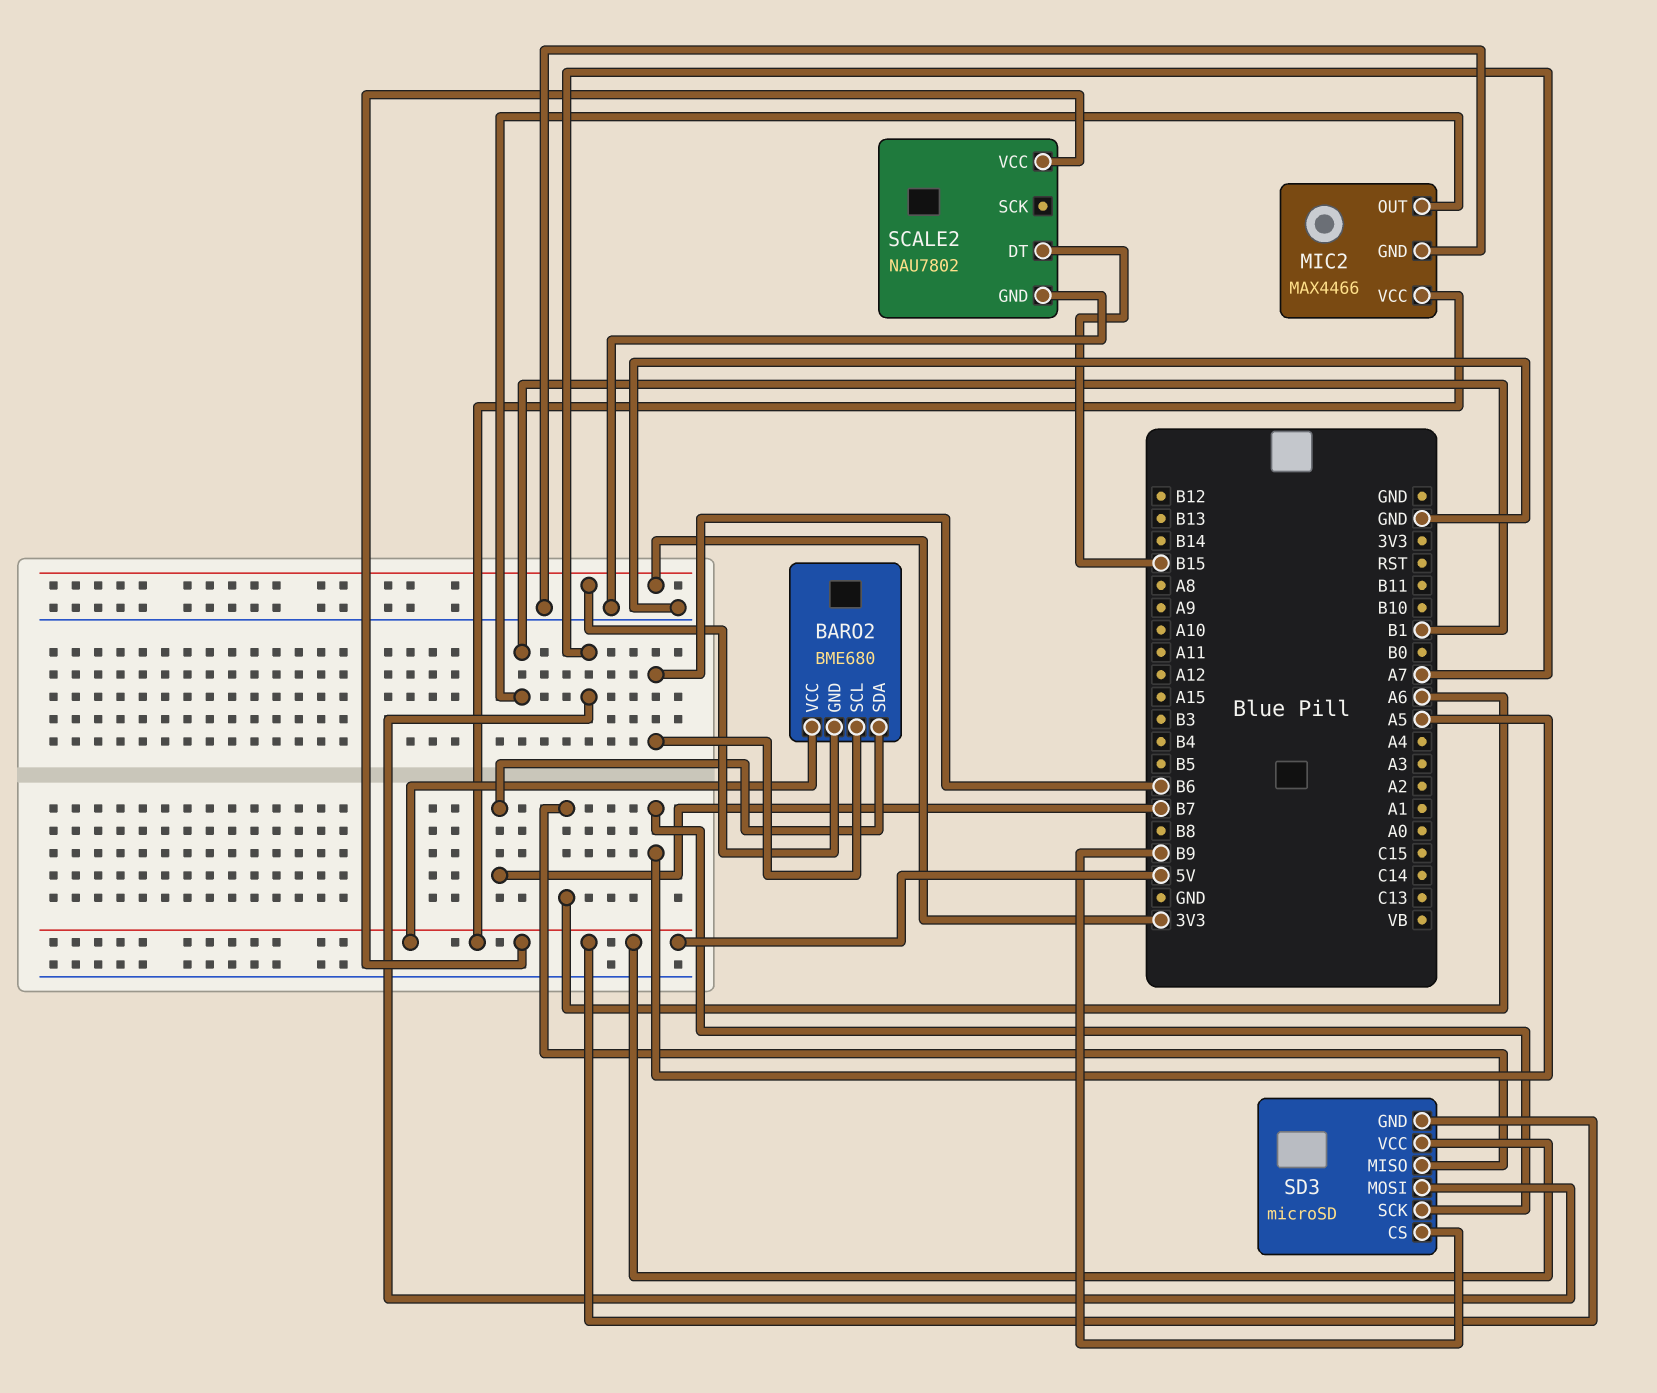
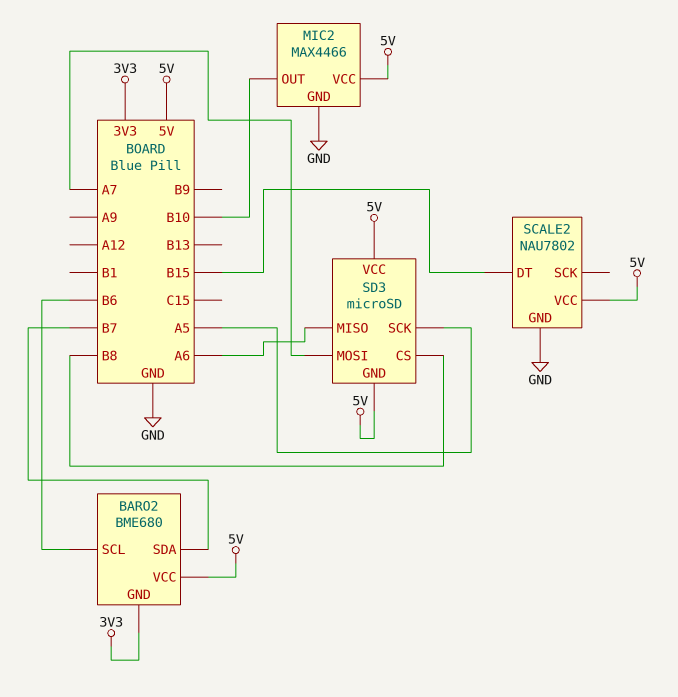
MIC2 pin OUT: B1 -> B10
SD3 pin CS: B9 -> B8

